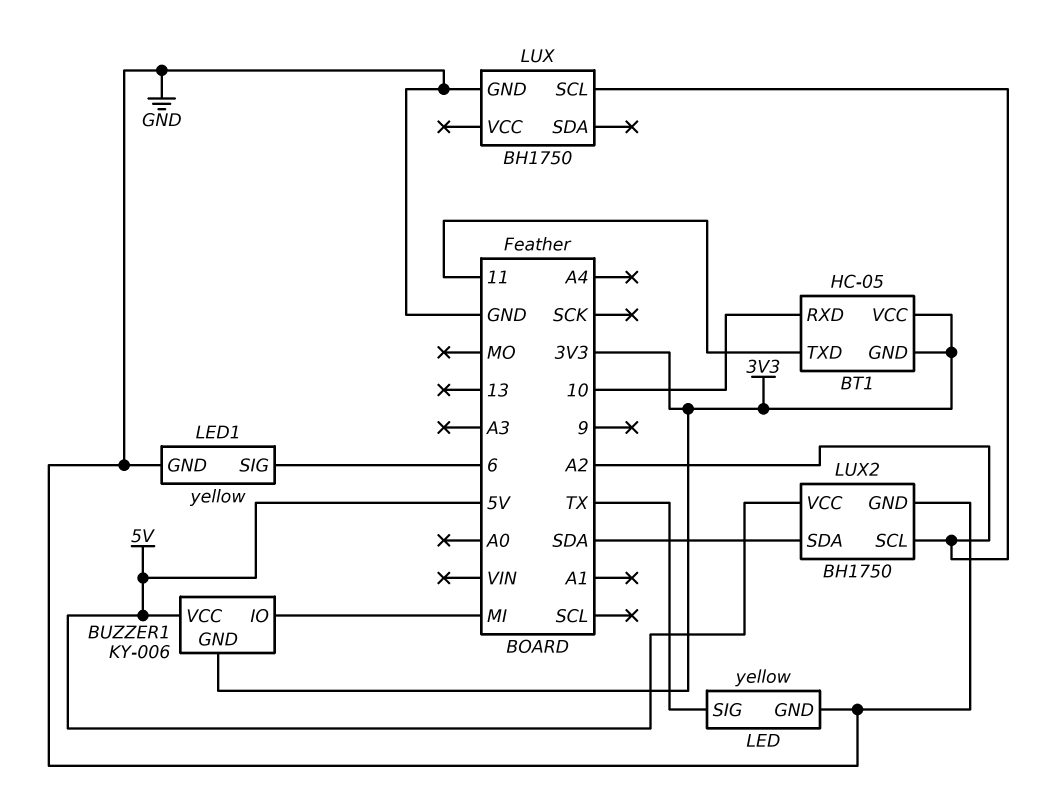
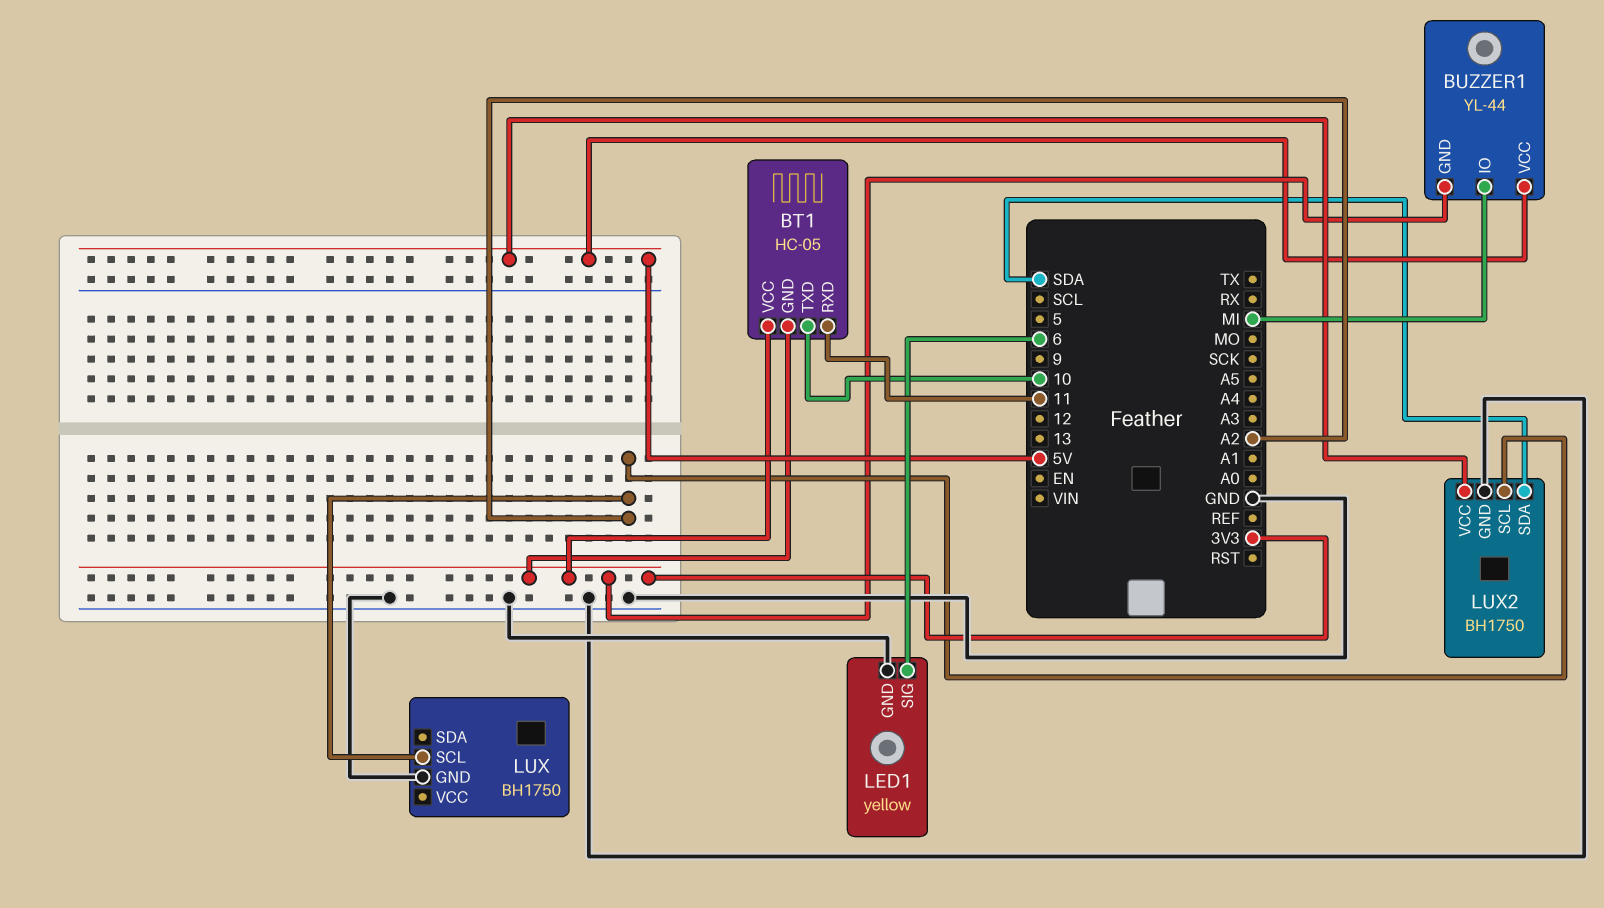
BT1 pin RXD: 10 -> 11
BT1 pin TXD: 11 -> 10
BUZZER1: KY-006 -> YL-44
LED: yellow -> none
LED pin GND: GND -> none
LED pin SIG: TX -> none

